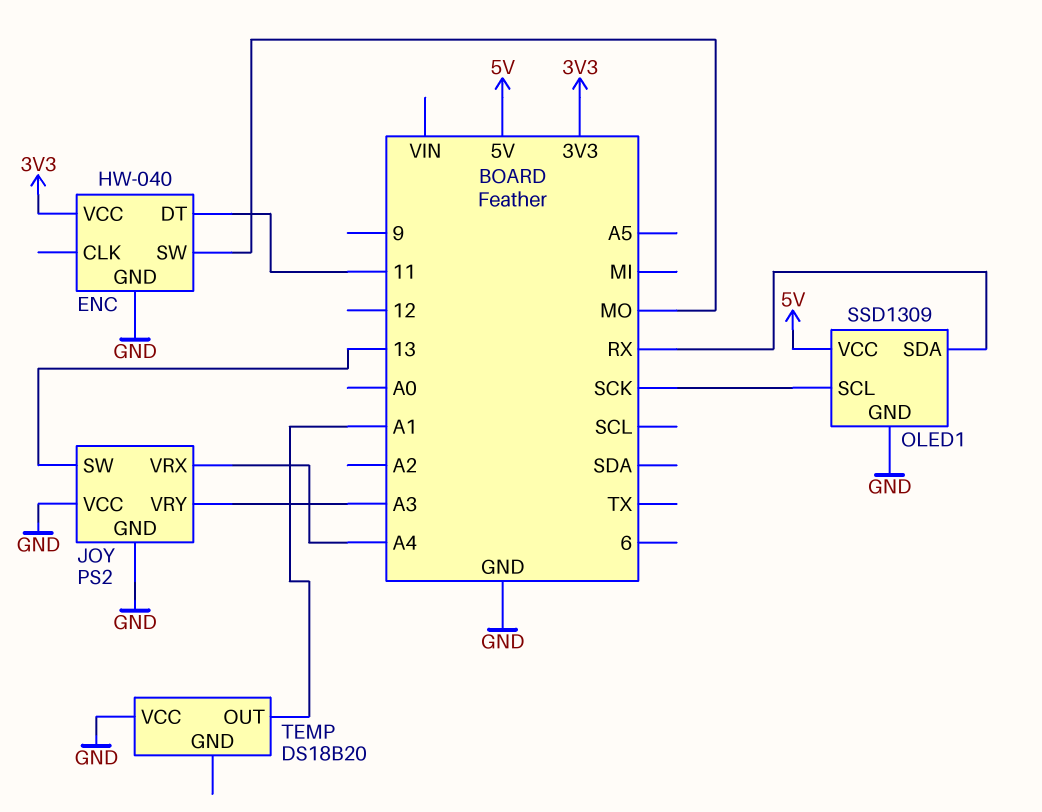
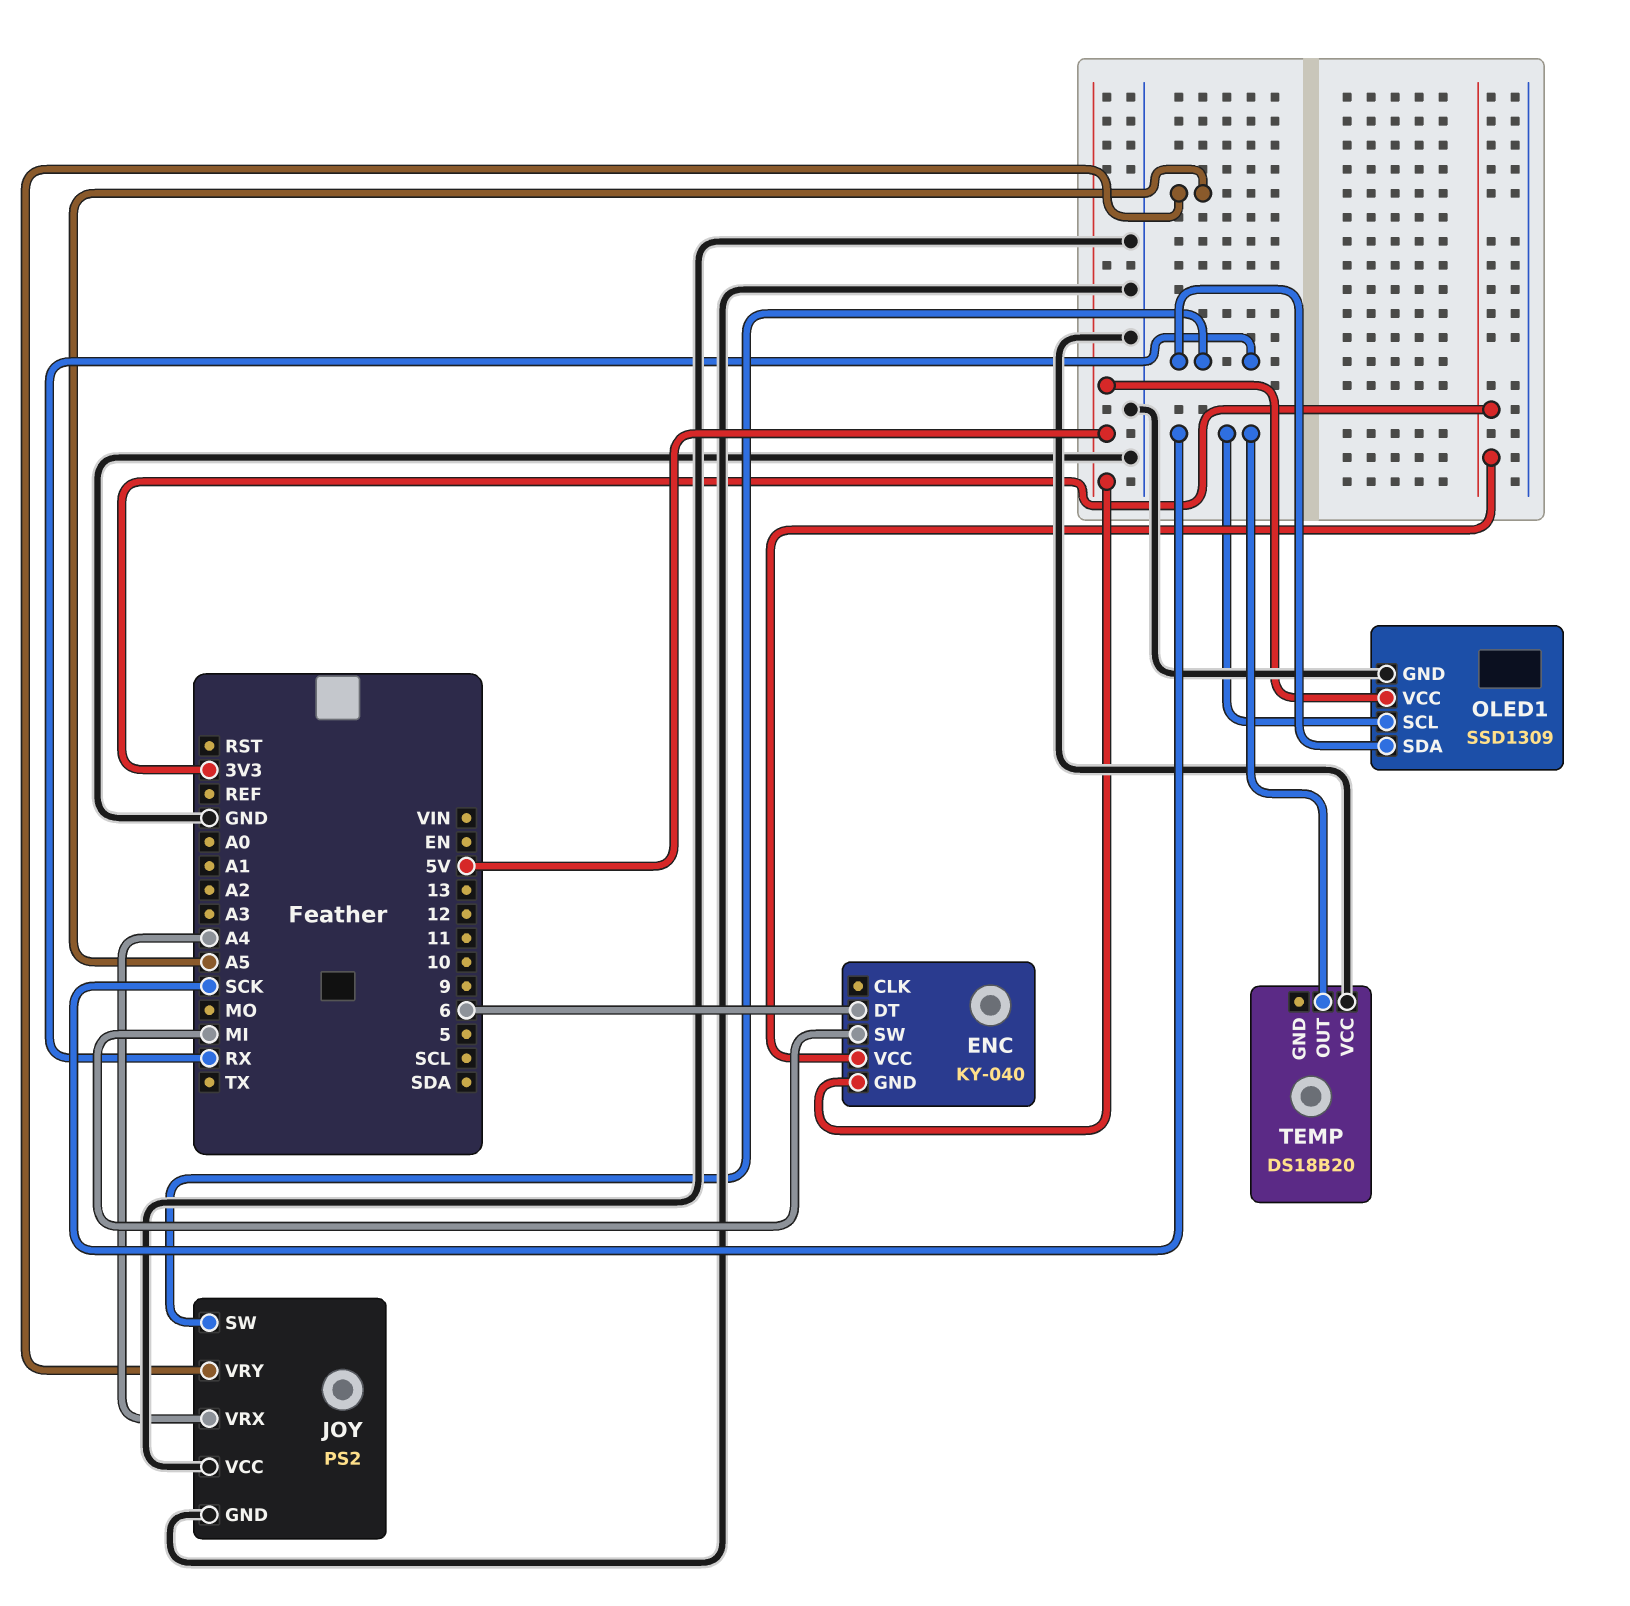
ENC: HW-040 -> KY-040
ENC pin DT: 11 -> 6
ENC pin GND: GND -> 5V
ENC pin SW: MO -> MI
JOY pin SW: 13 -> RX
JOY pin VRY: A3 -> A5
TEMP pin OUT: A1 -> SCK

